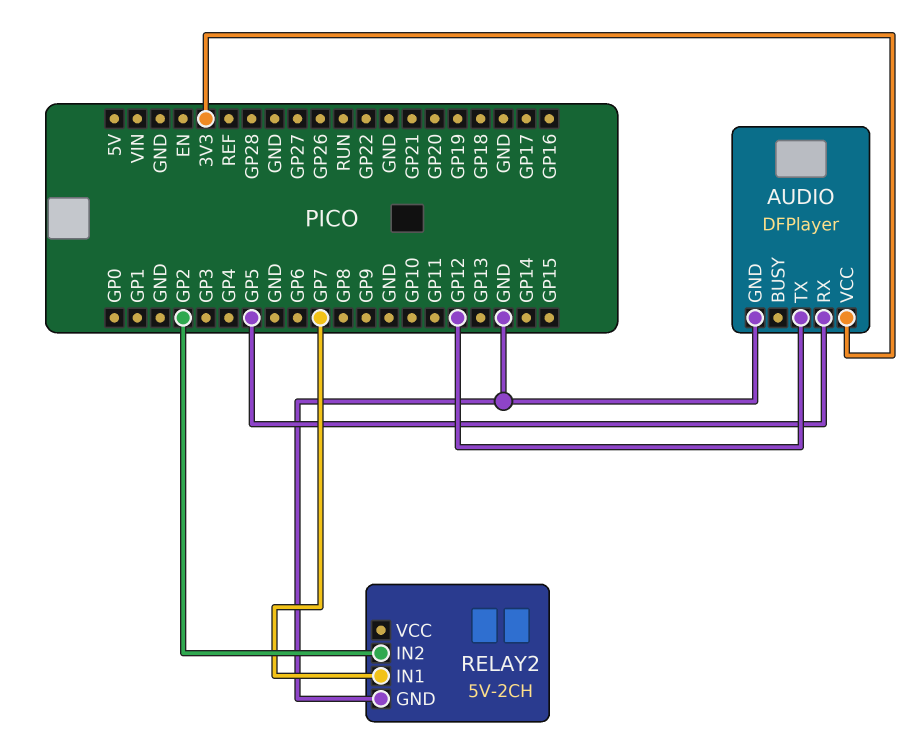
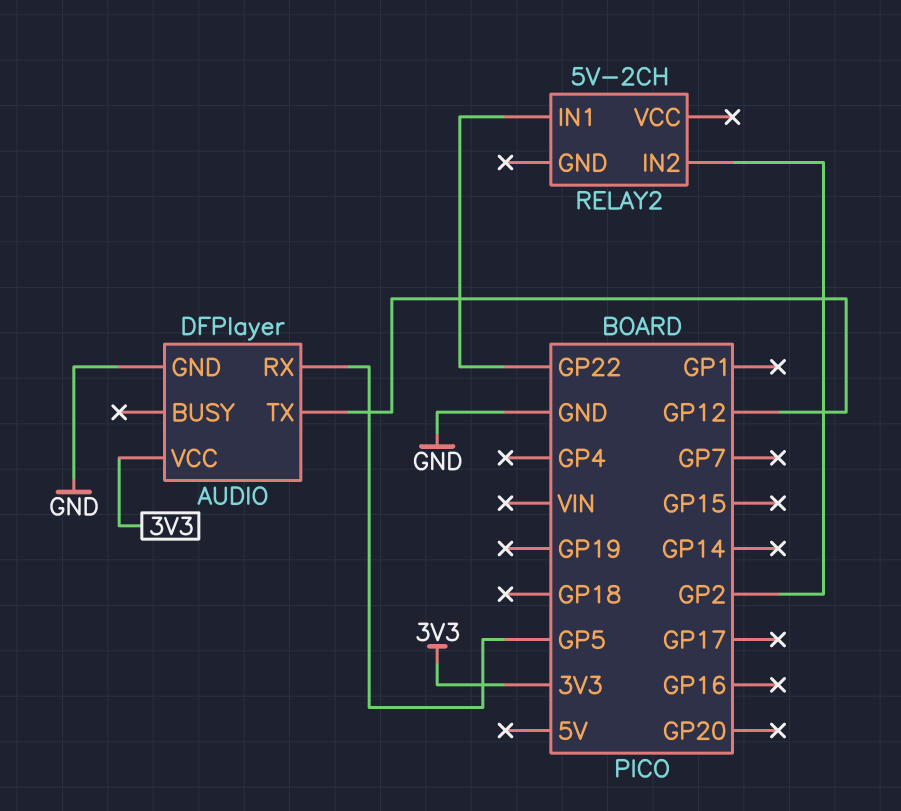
RELAY2 pin GND: GND -> none
RELAY2 pin IN1: GP7 -> GP22

